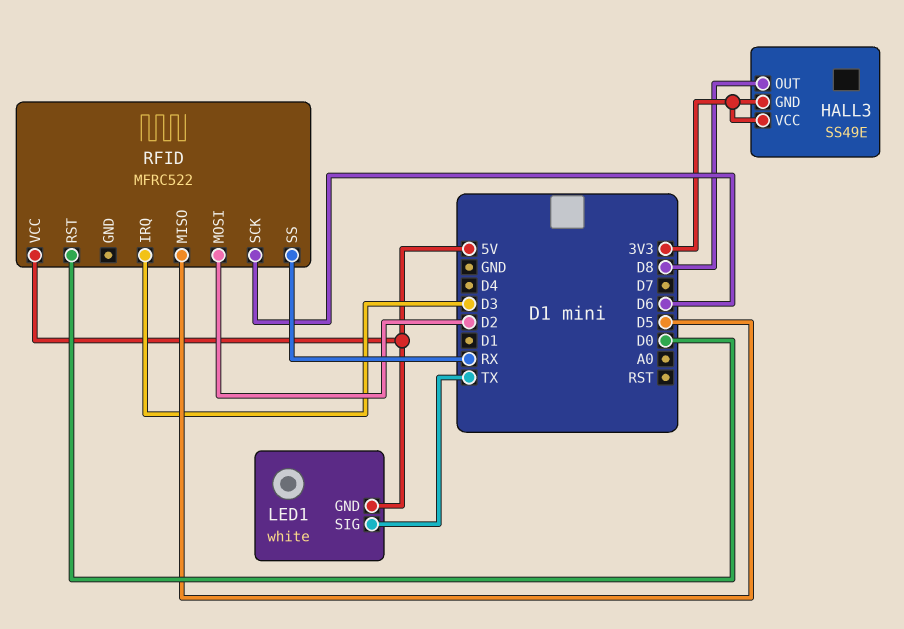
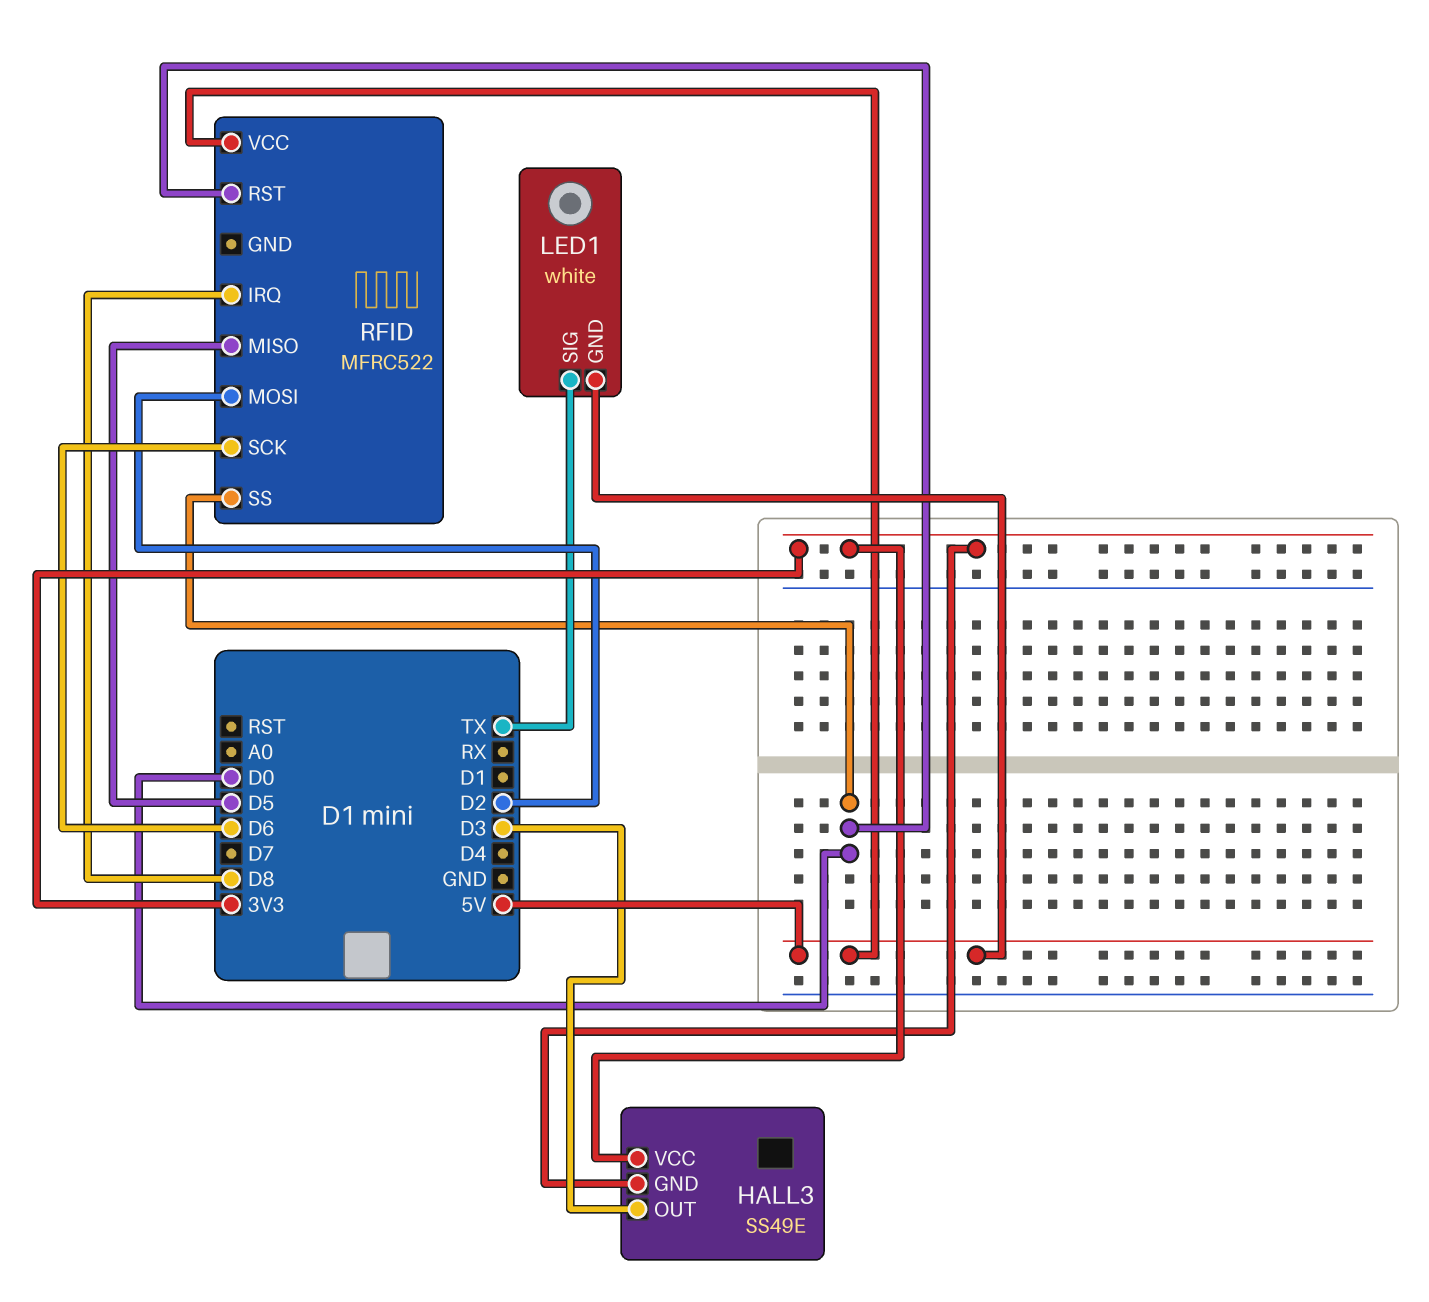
HALL3 pin OUT: D8 -> D3
RFID pin IRQ: D3 -> D8
RFID pin SS: RX -> D0

